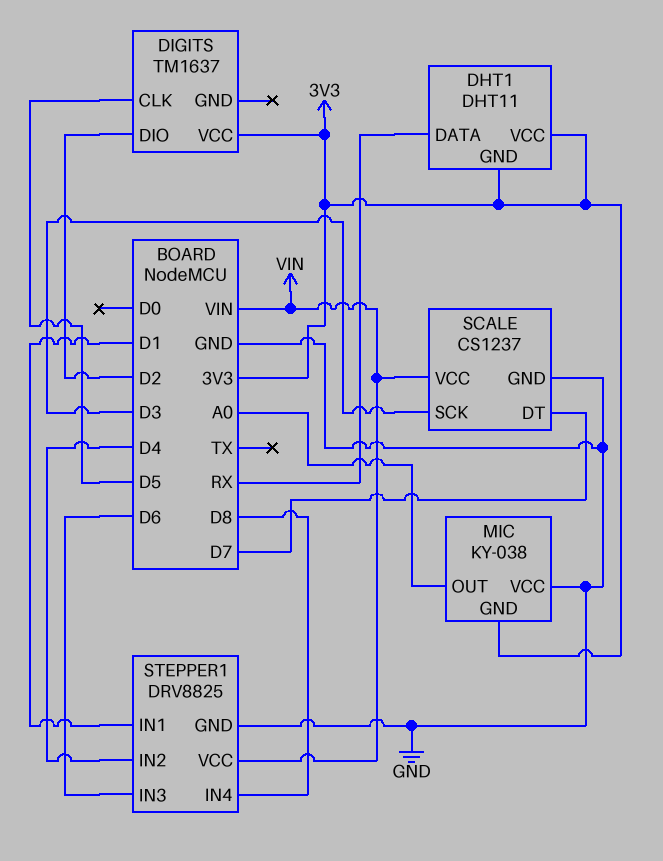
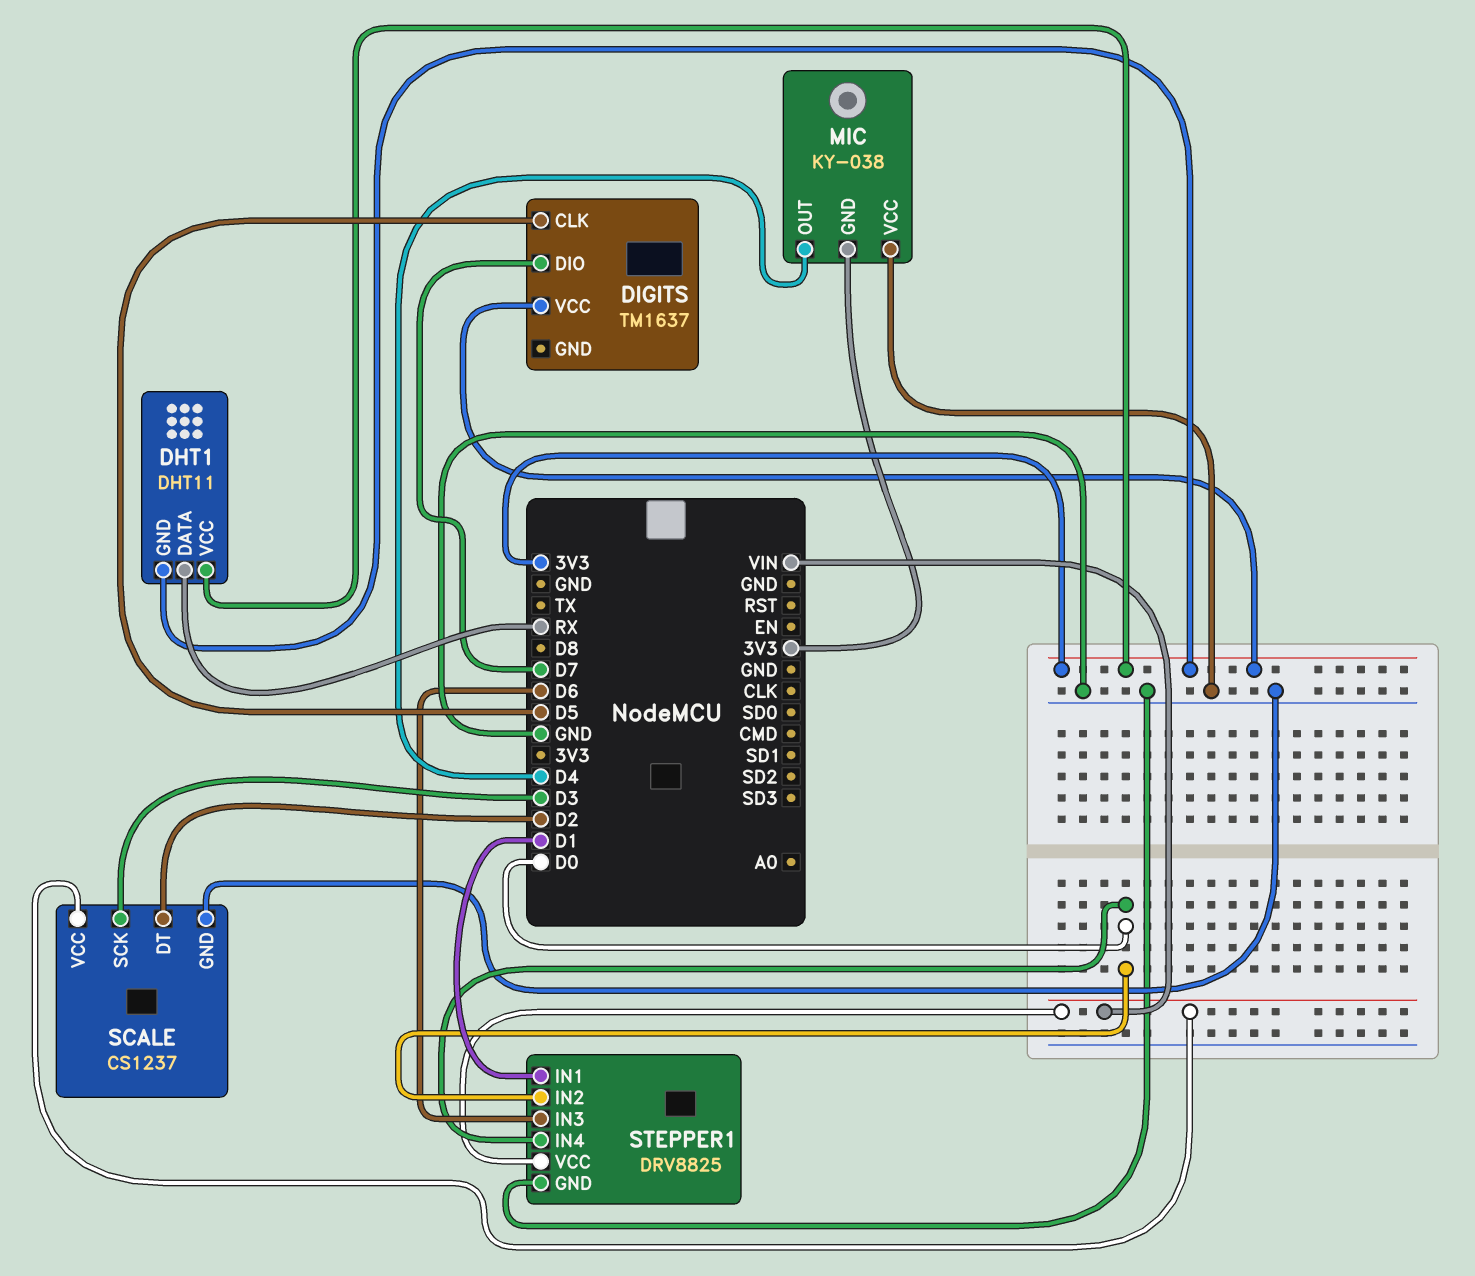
DIGITS pin DIO: D2 -> D7
MIC pin OUT: A0 -> D4
SCALE pin DT: D7 -> D2
STEPPER1 pin IN2: D4 -> D0
STEPPER1 pin IN4: D8 -> D0

